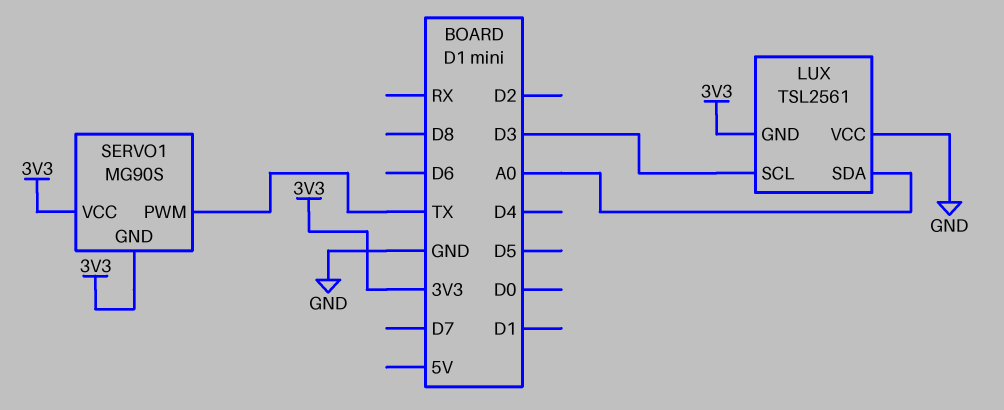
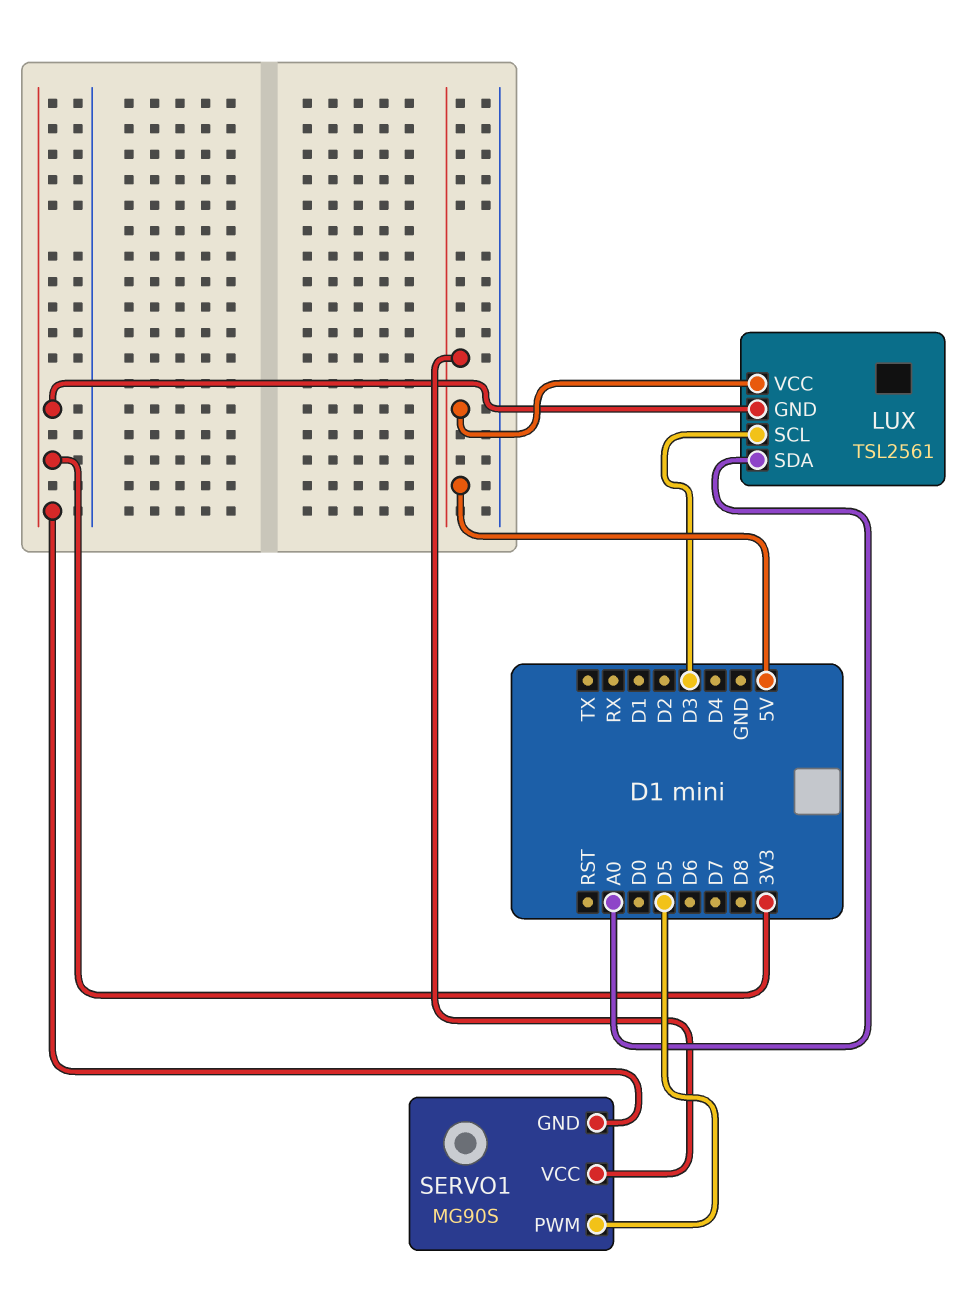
LUX pin VCC: GND -> 5V
SERVO1 pin PWM: TX -> D5
SERVO1 pin VCC: 3V3 -> 5V

